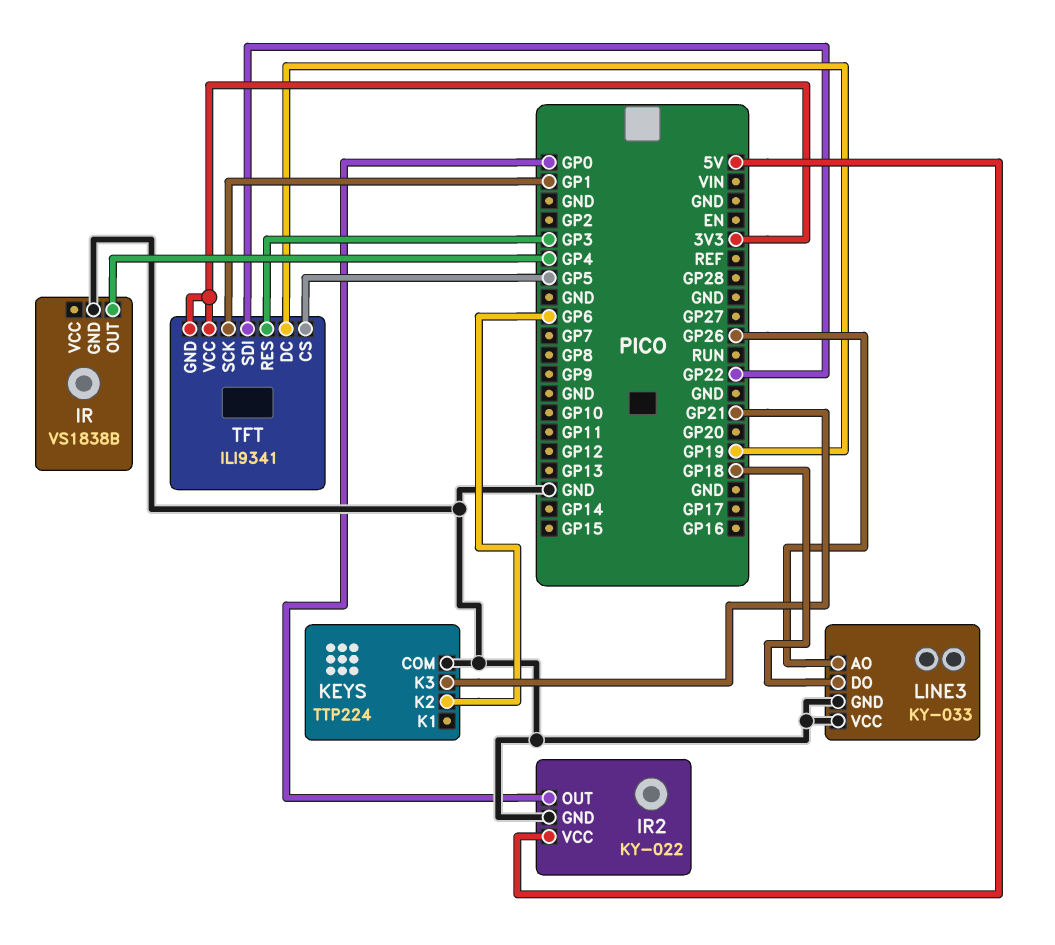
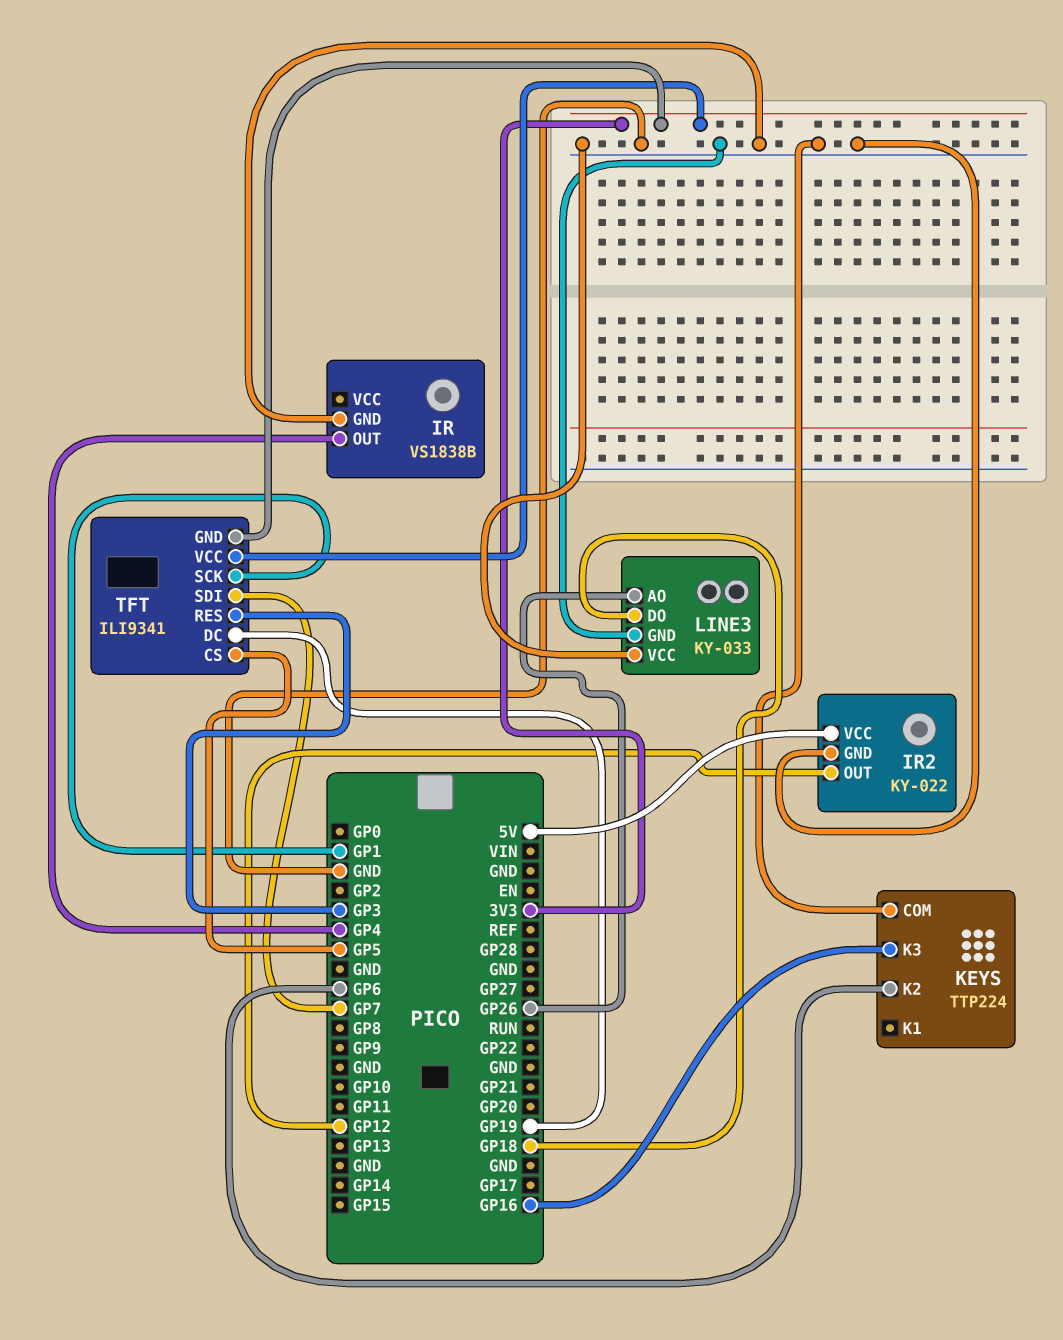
IR2 pin OUT: GP0 -> GP12
KEYS pin K3: GP21 -> GP16
TFT pin SDI: GP22 -> GP7

